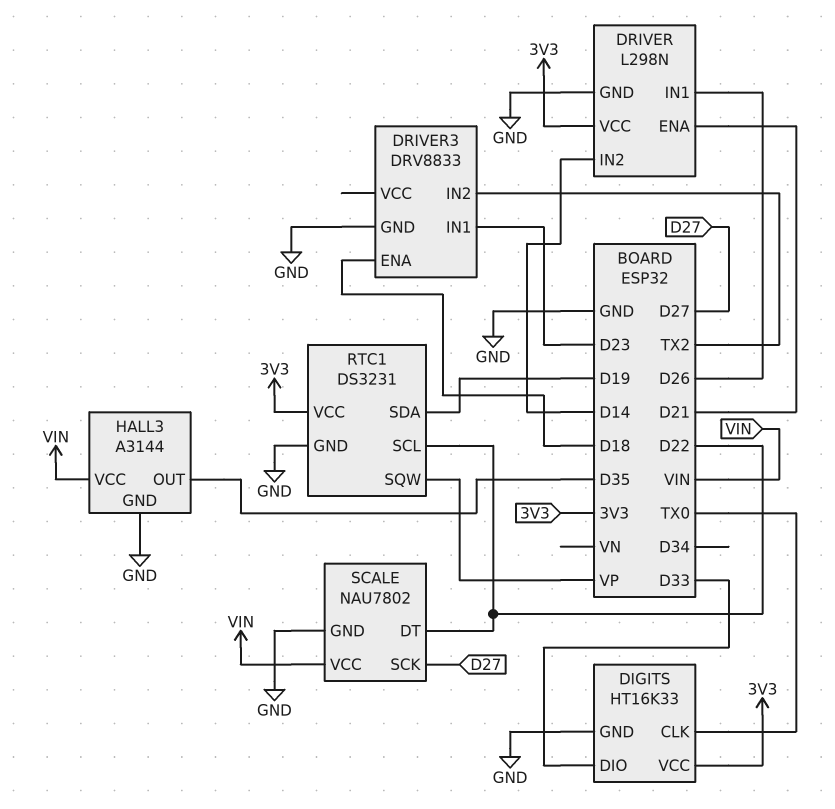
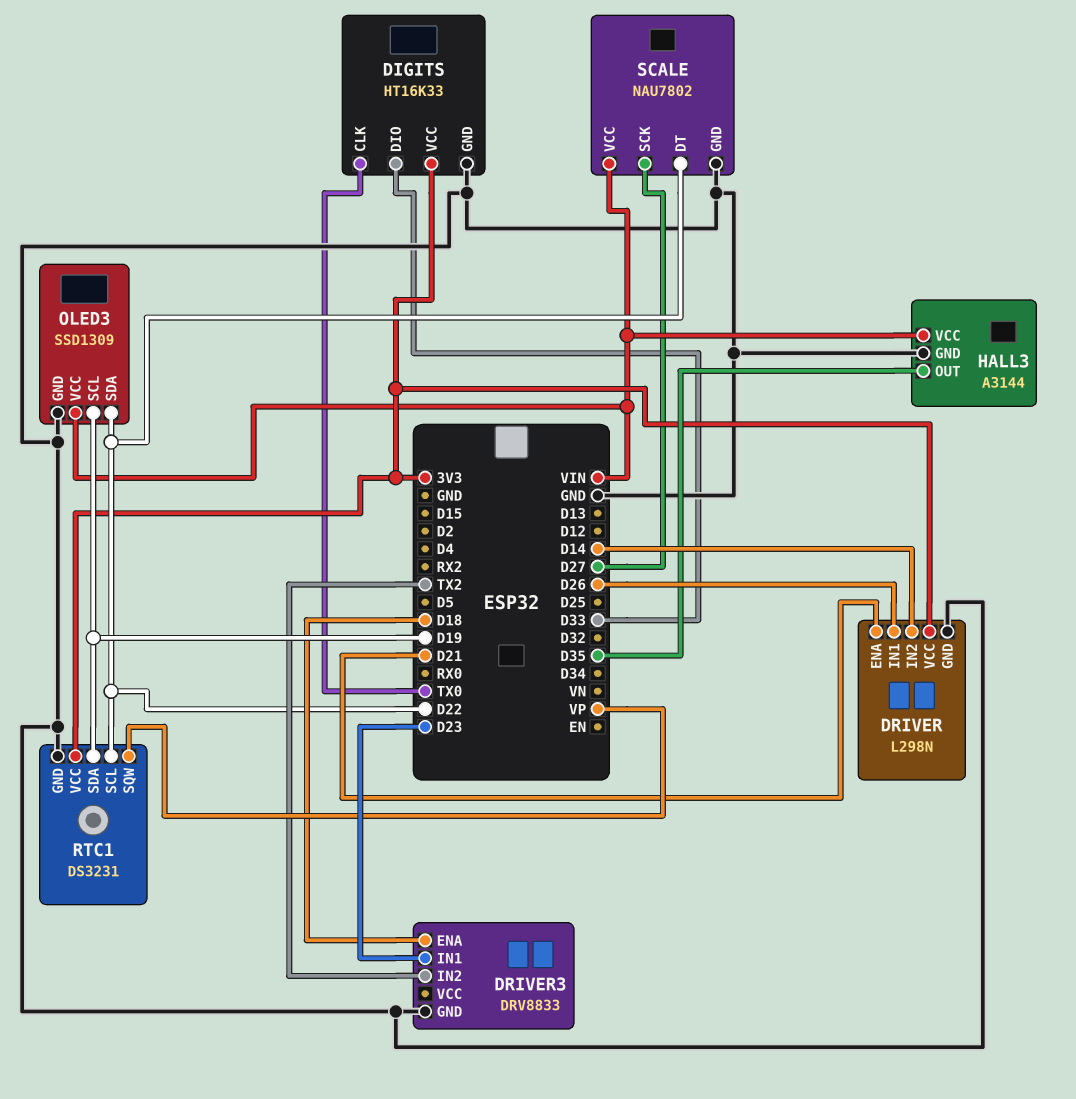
OLED3: none -> SSD1309
OLED3 pin GND: none -> GND
OLED3 pin SCL: none -> D19
OLED3 pin SDA: none -> D22
OLED3 pin VCC: none -> VIN

